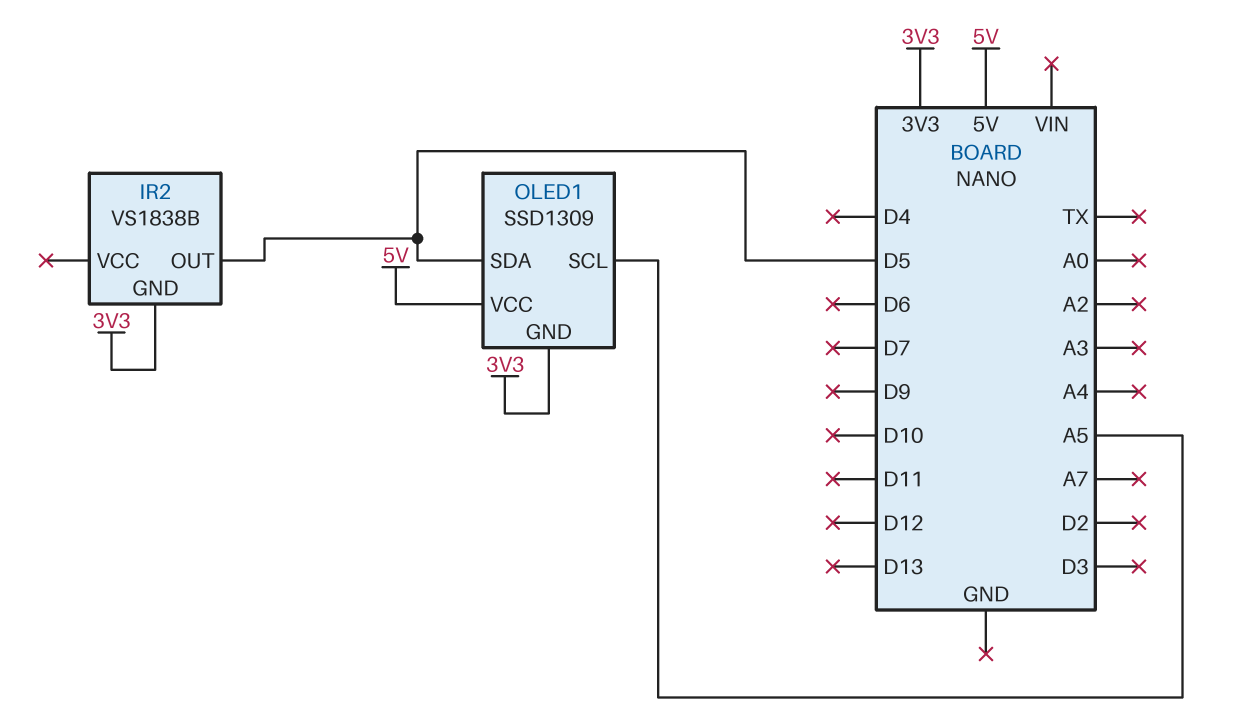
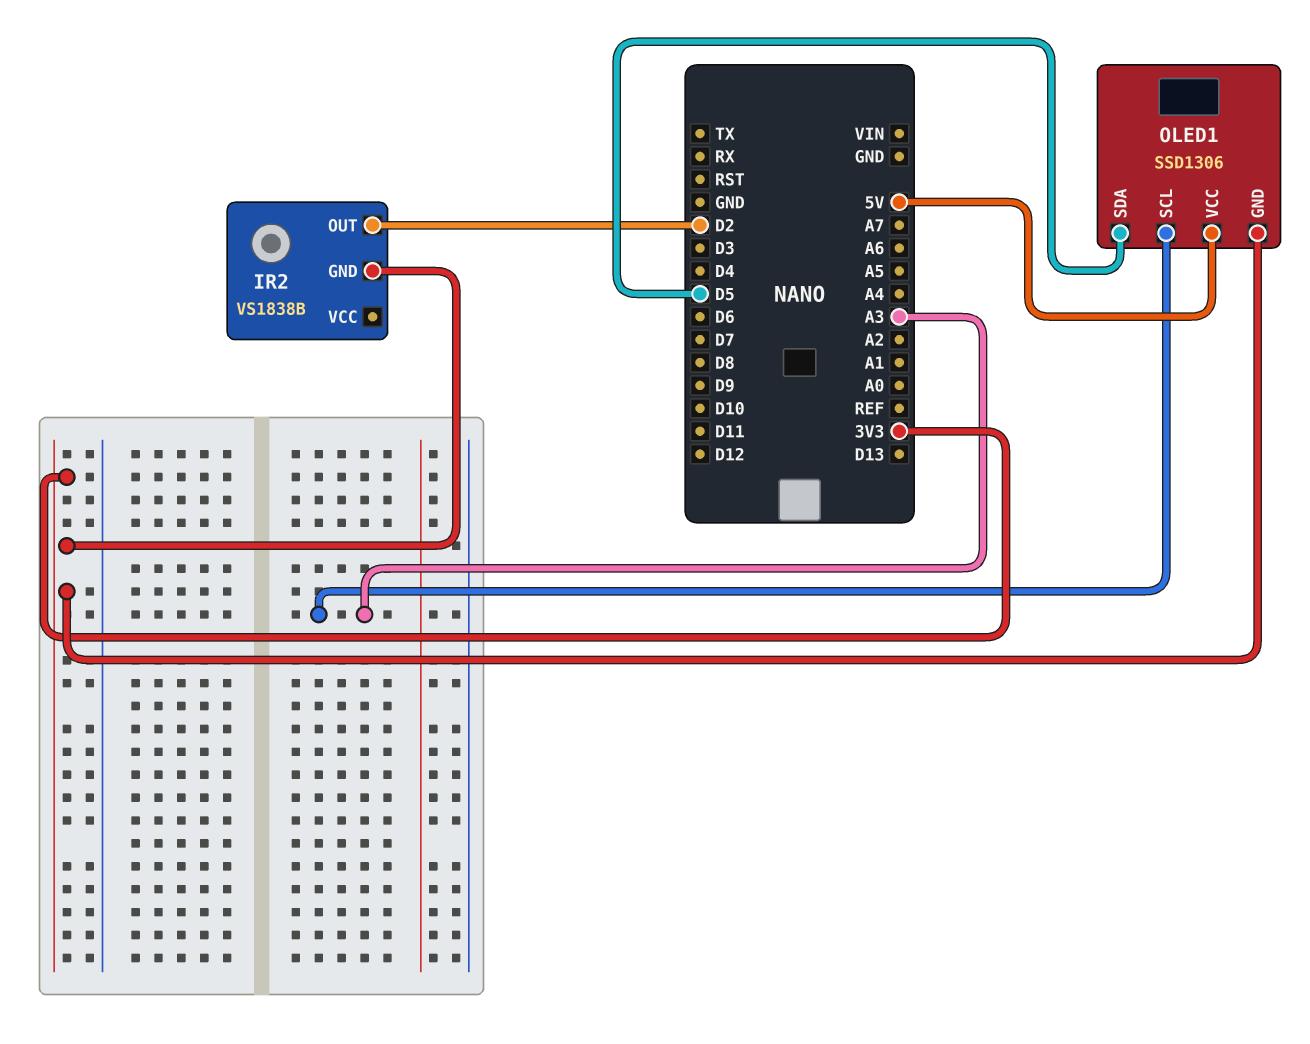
IR2 pin OUT: D5 -> D2
OLED1: SSD1309 -> SSD1306
OLED1 pin SCL: A5 -> A3

